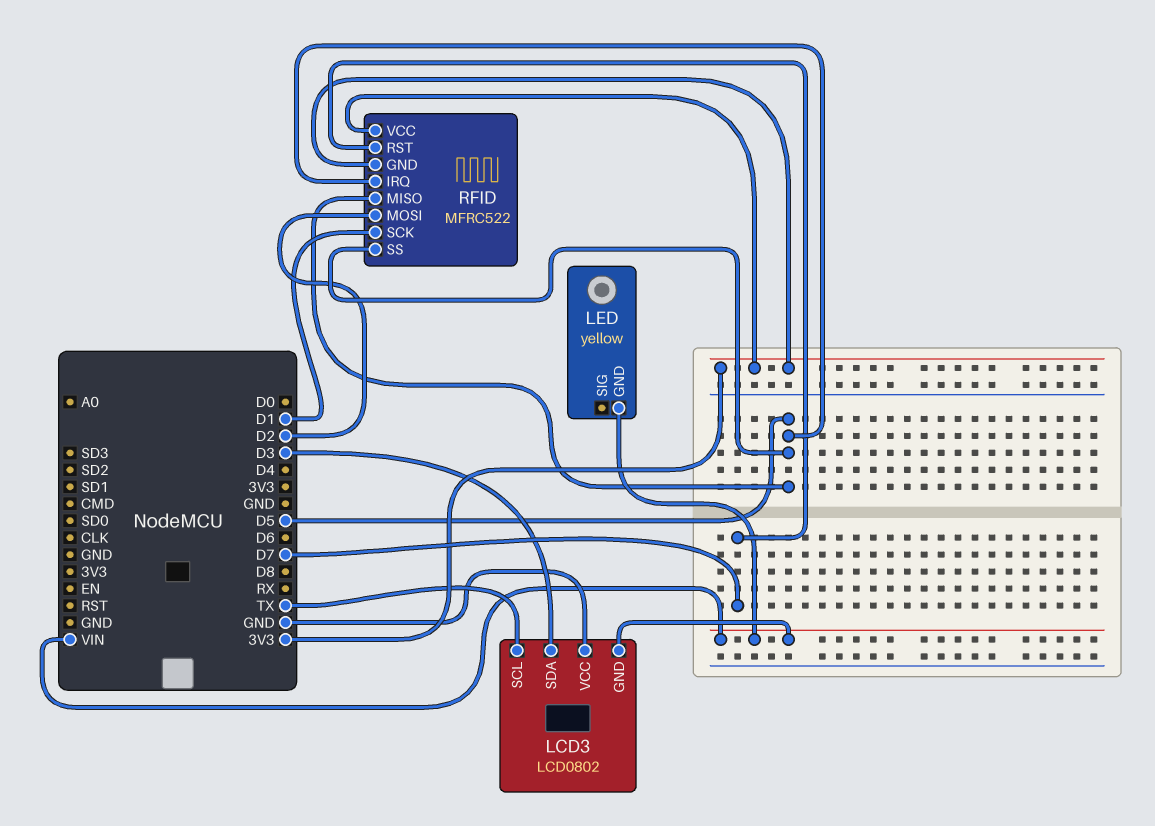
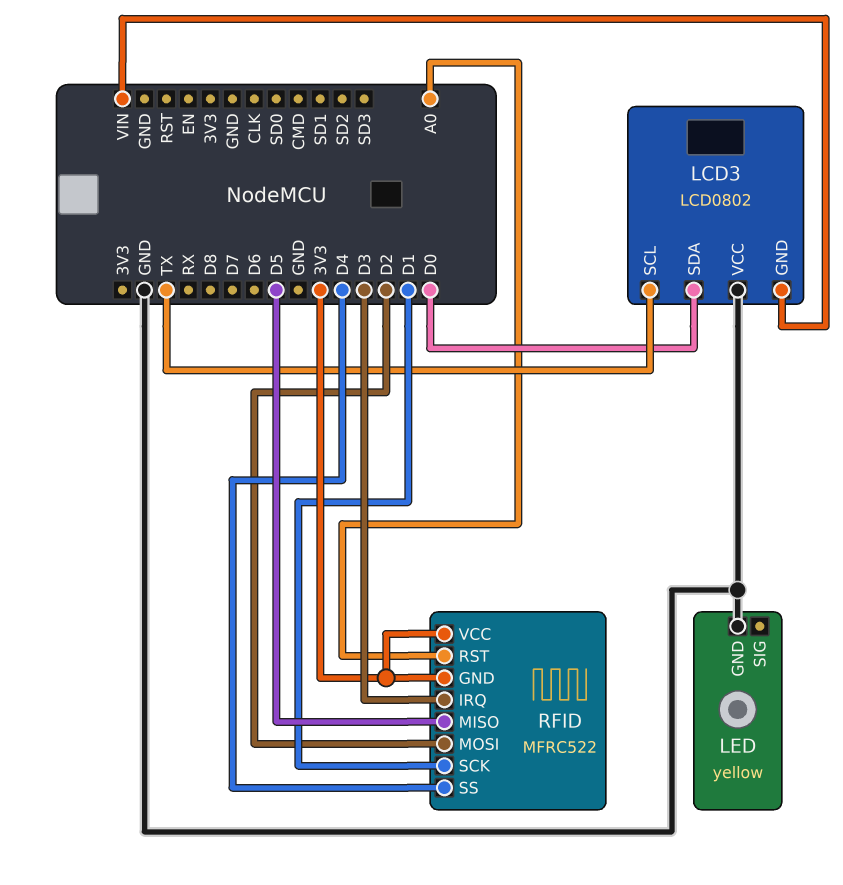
LCD3 pin SDA: D3 -> D0
LED pin GND: VIN -> GND
RFID pin IRQ: D5 -> D3
RFID pin RST: D7 -> A0
RFID pin SS: D5 -> D4

